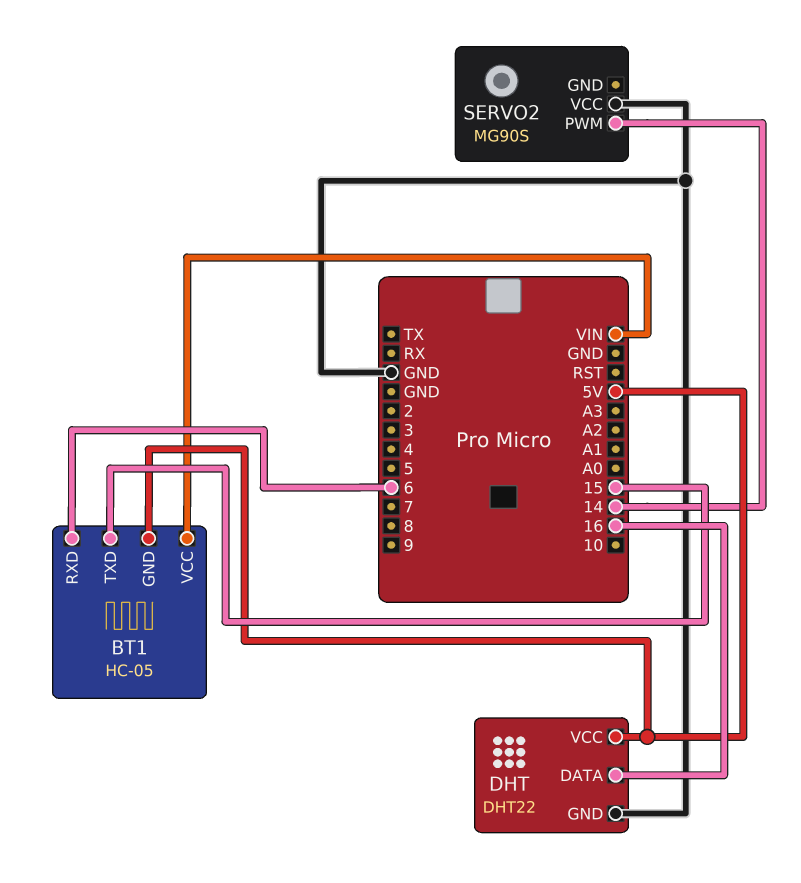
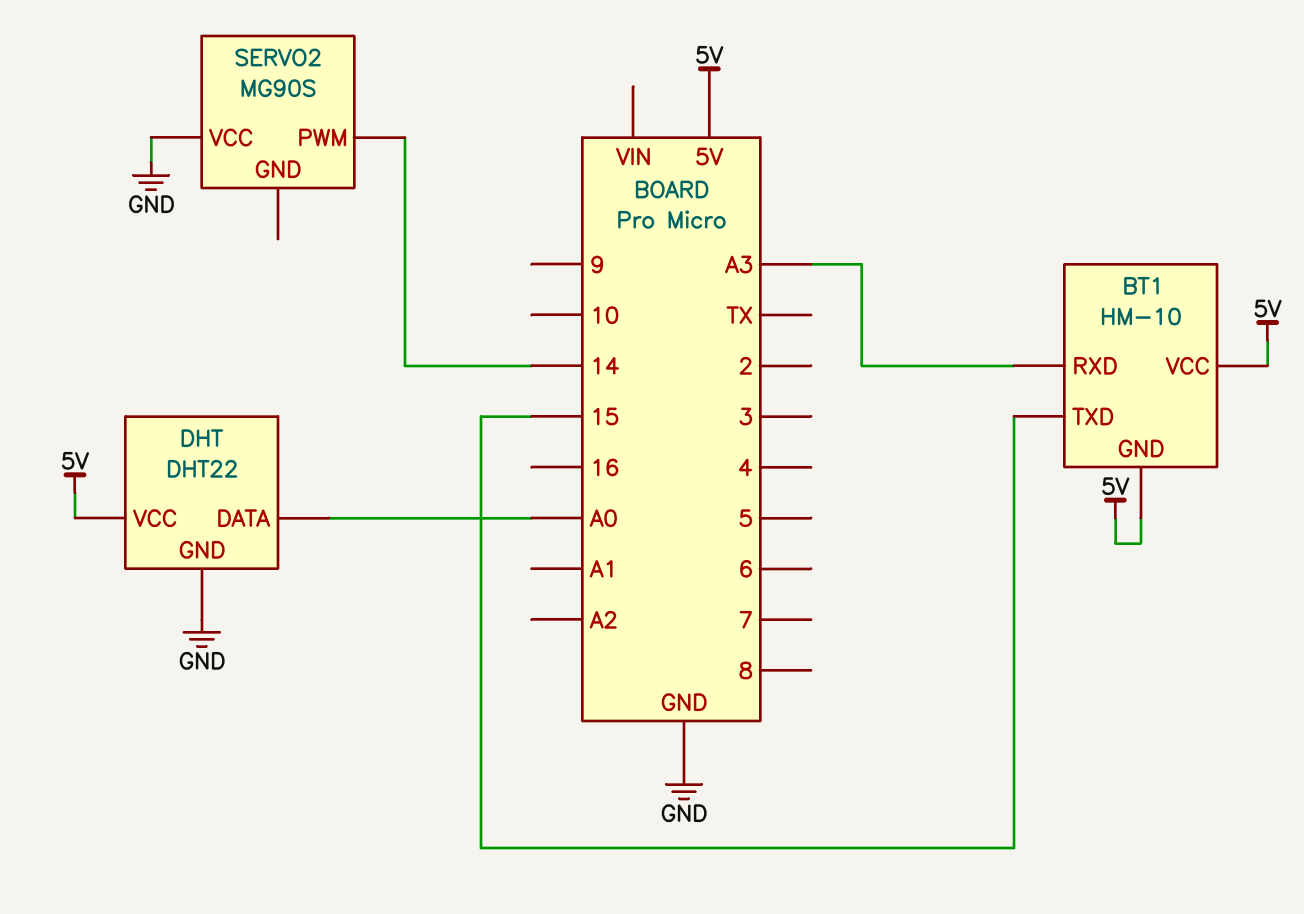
BT1: HC-05 -> HM-10
BT1 pin RXD: 6 -> A3
BT1 pin VCC: VIN -> 5V
DHT pin DATA: 16 -> A0

